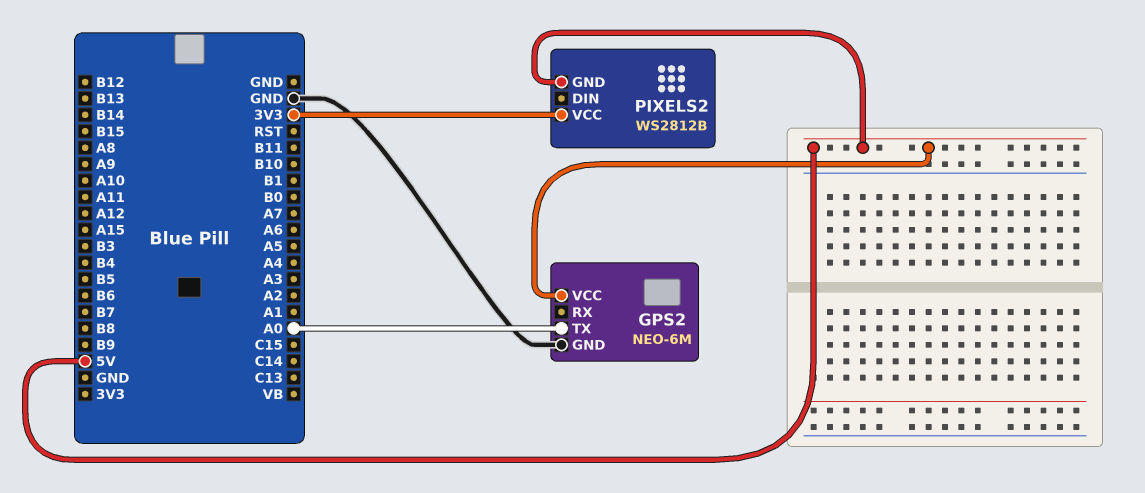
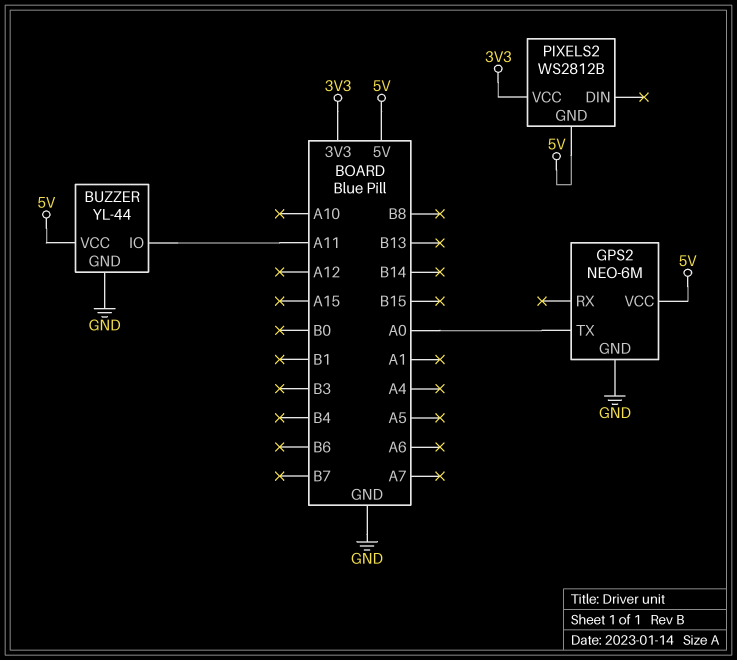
BUZZER: none -> YL-44
BUZZER pin GND: none -> GND
BUZZER pin IO: none -> A11
BUZZER pin VCC: none -> 5V

